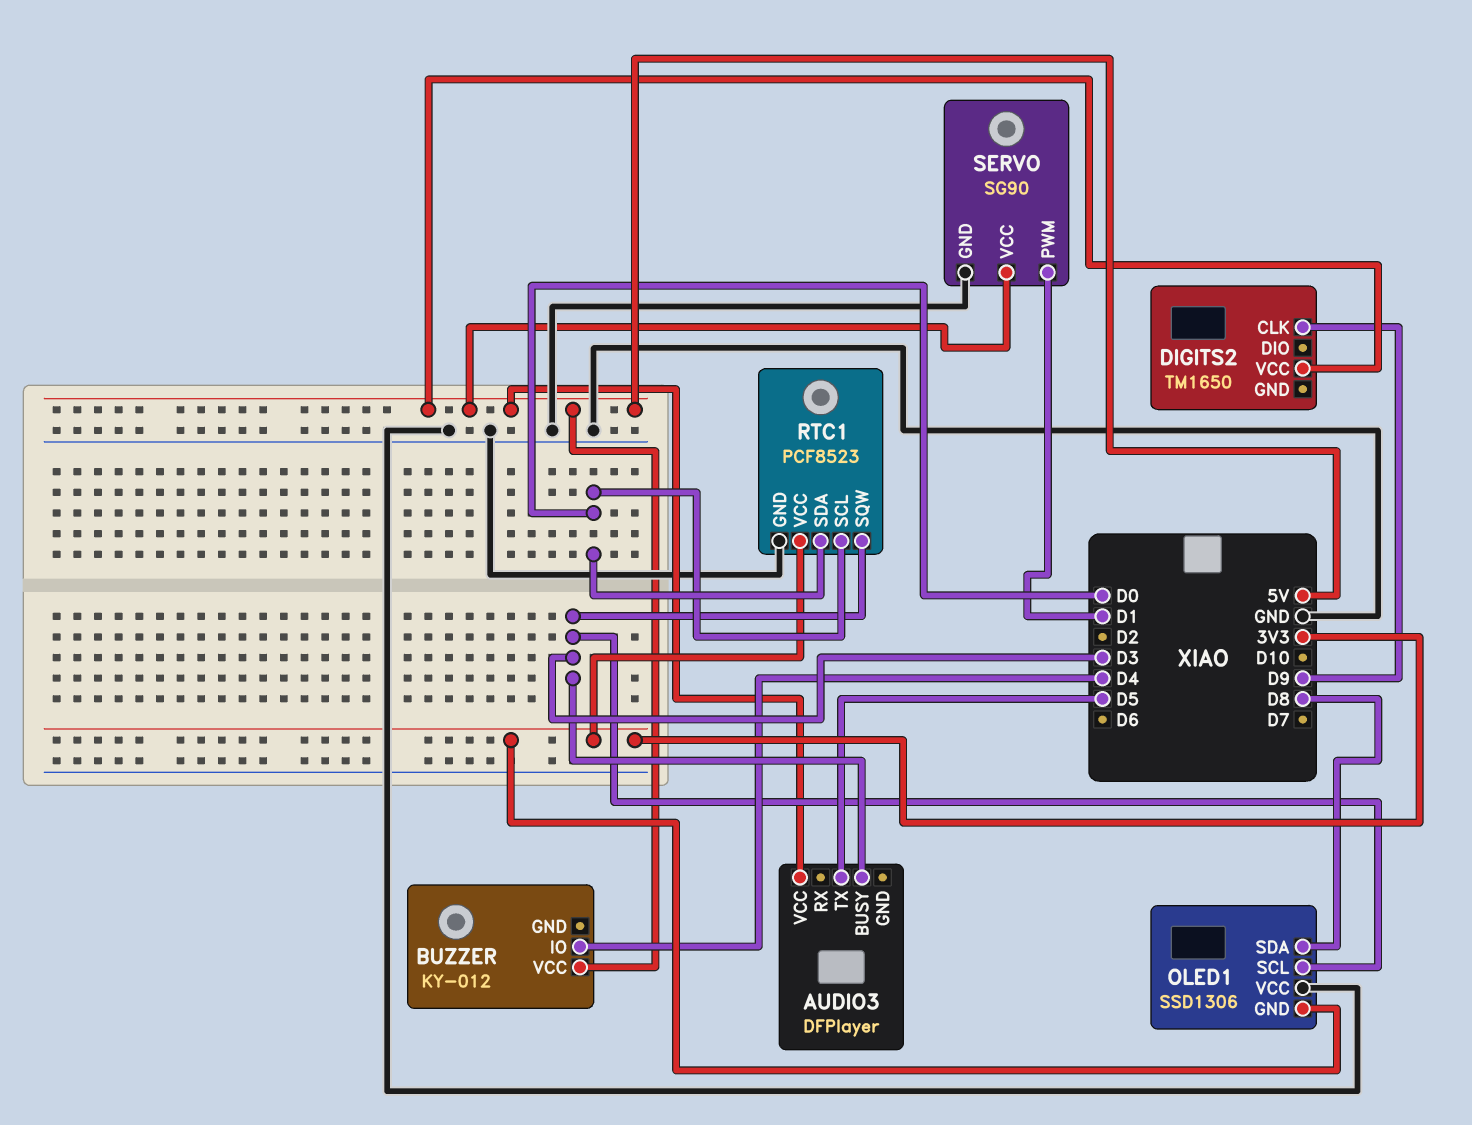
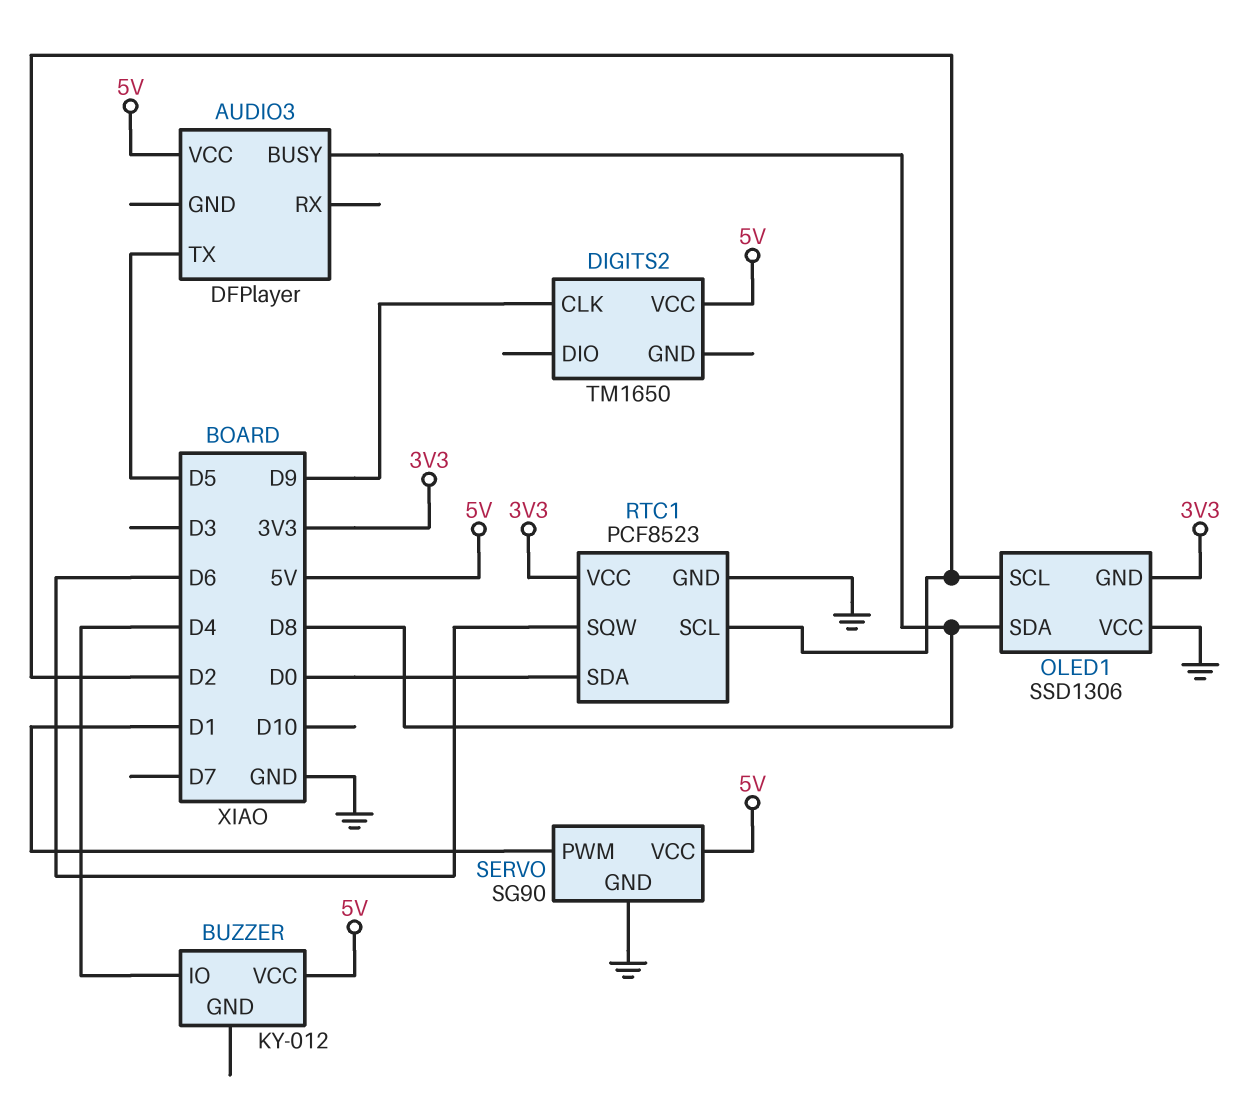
AUDIO3 pin BUSY: D3 -> D8
OLED1 pin SCL: D3 -> D2
RTC1 pin SCL: D0 -> D2
RTC1 pin SQW: D3 -> D6

